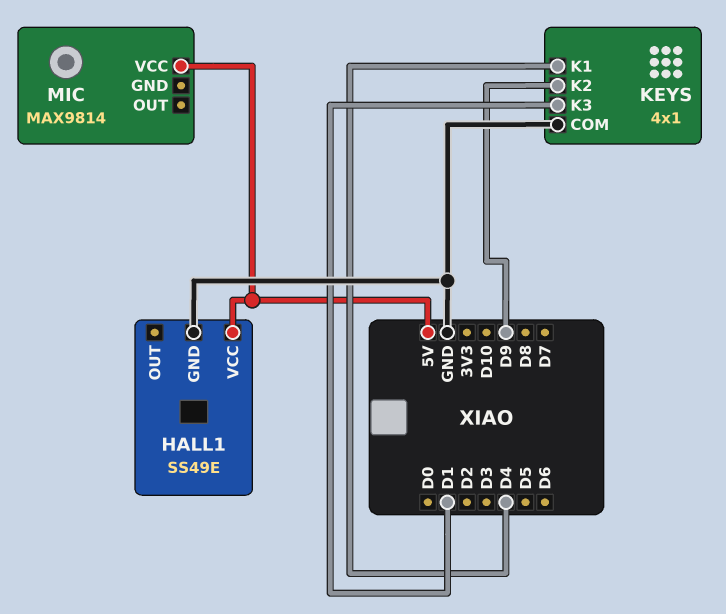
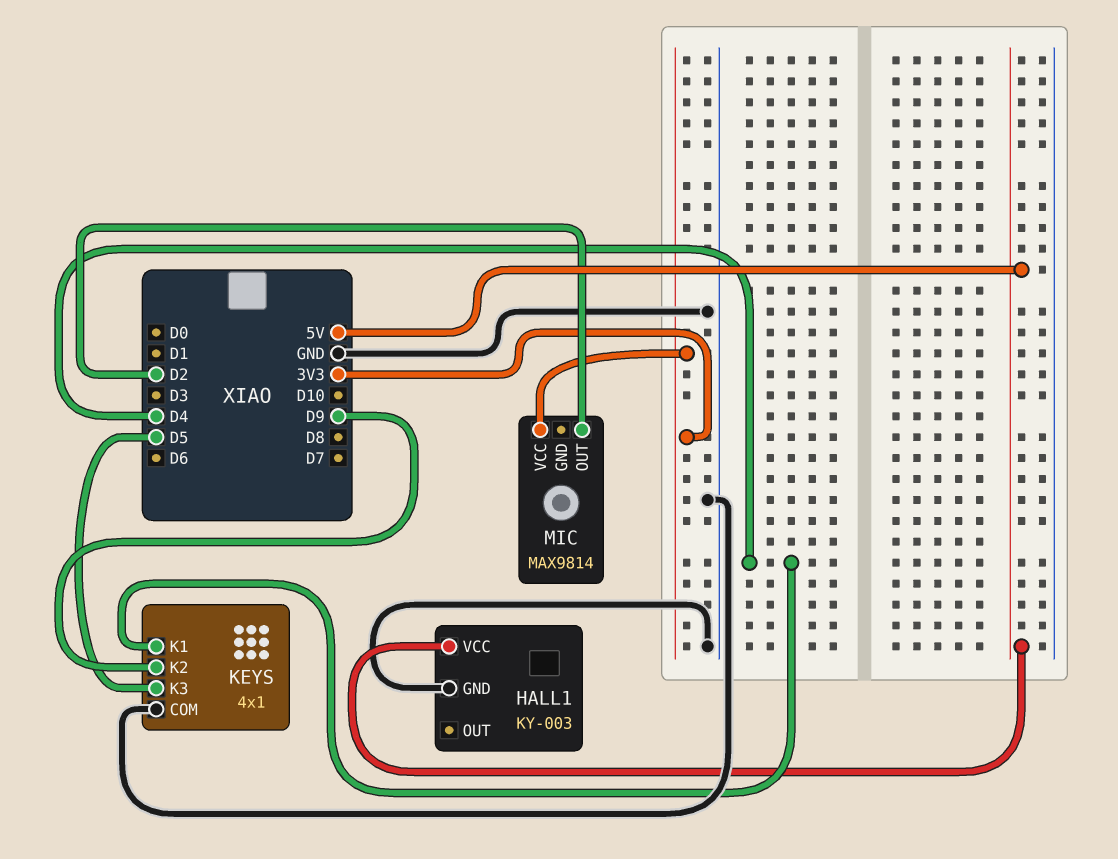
HALL1: SS49E -> KY-003
KEYS pin K3: D1 -> D5
MIC pin OUT: none -> D2
MIC pin VCC: 5V -> 3V3

